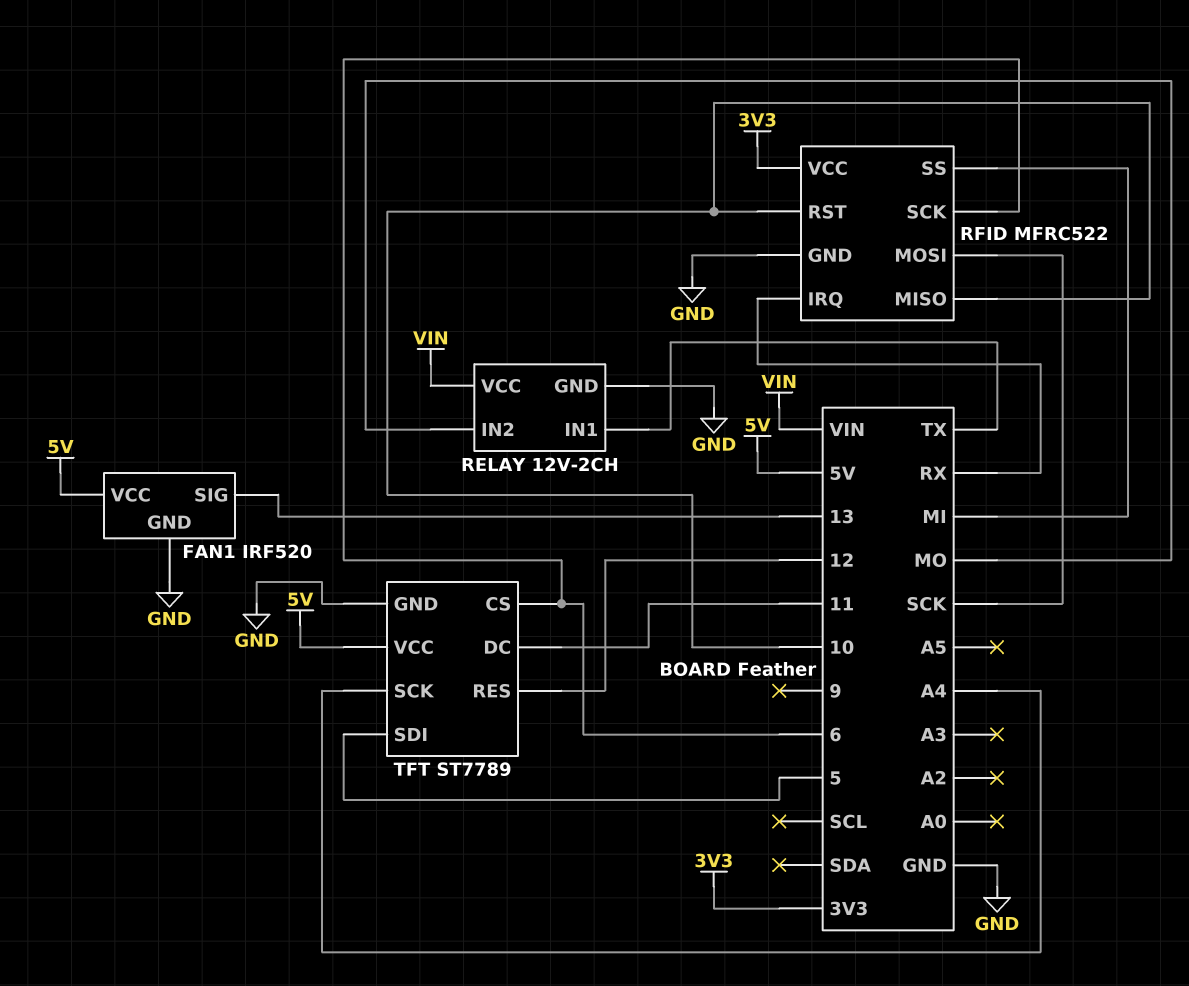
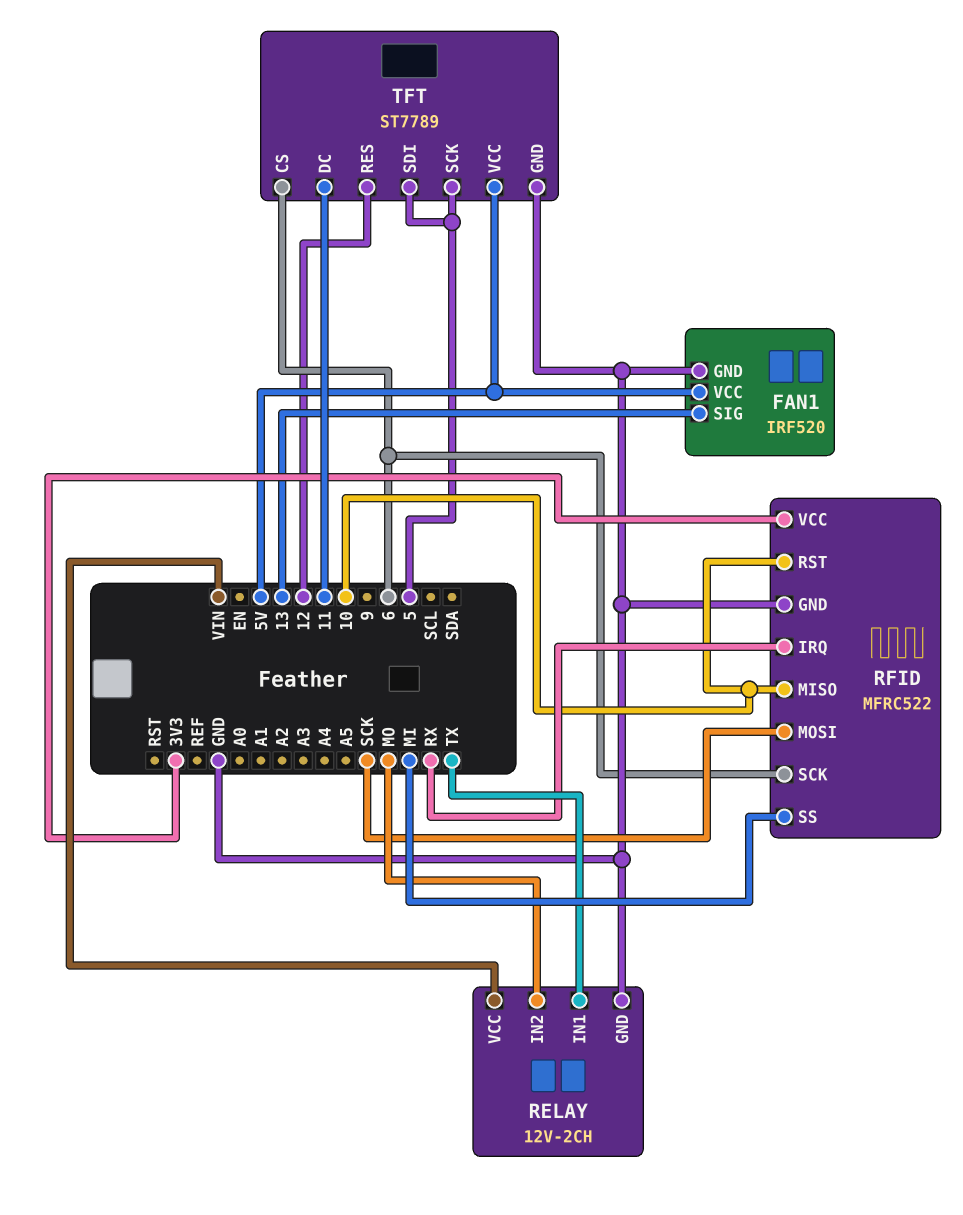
TFT pin SCK: A4 -> 5

